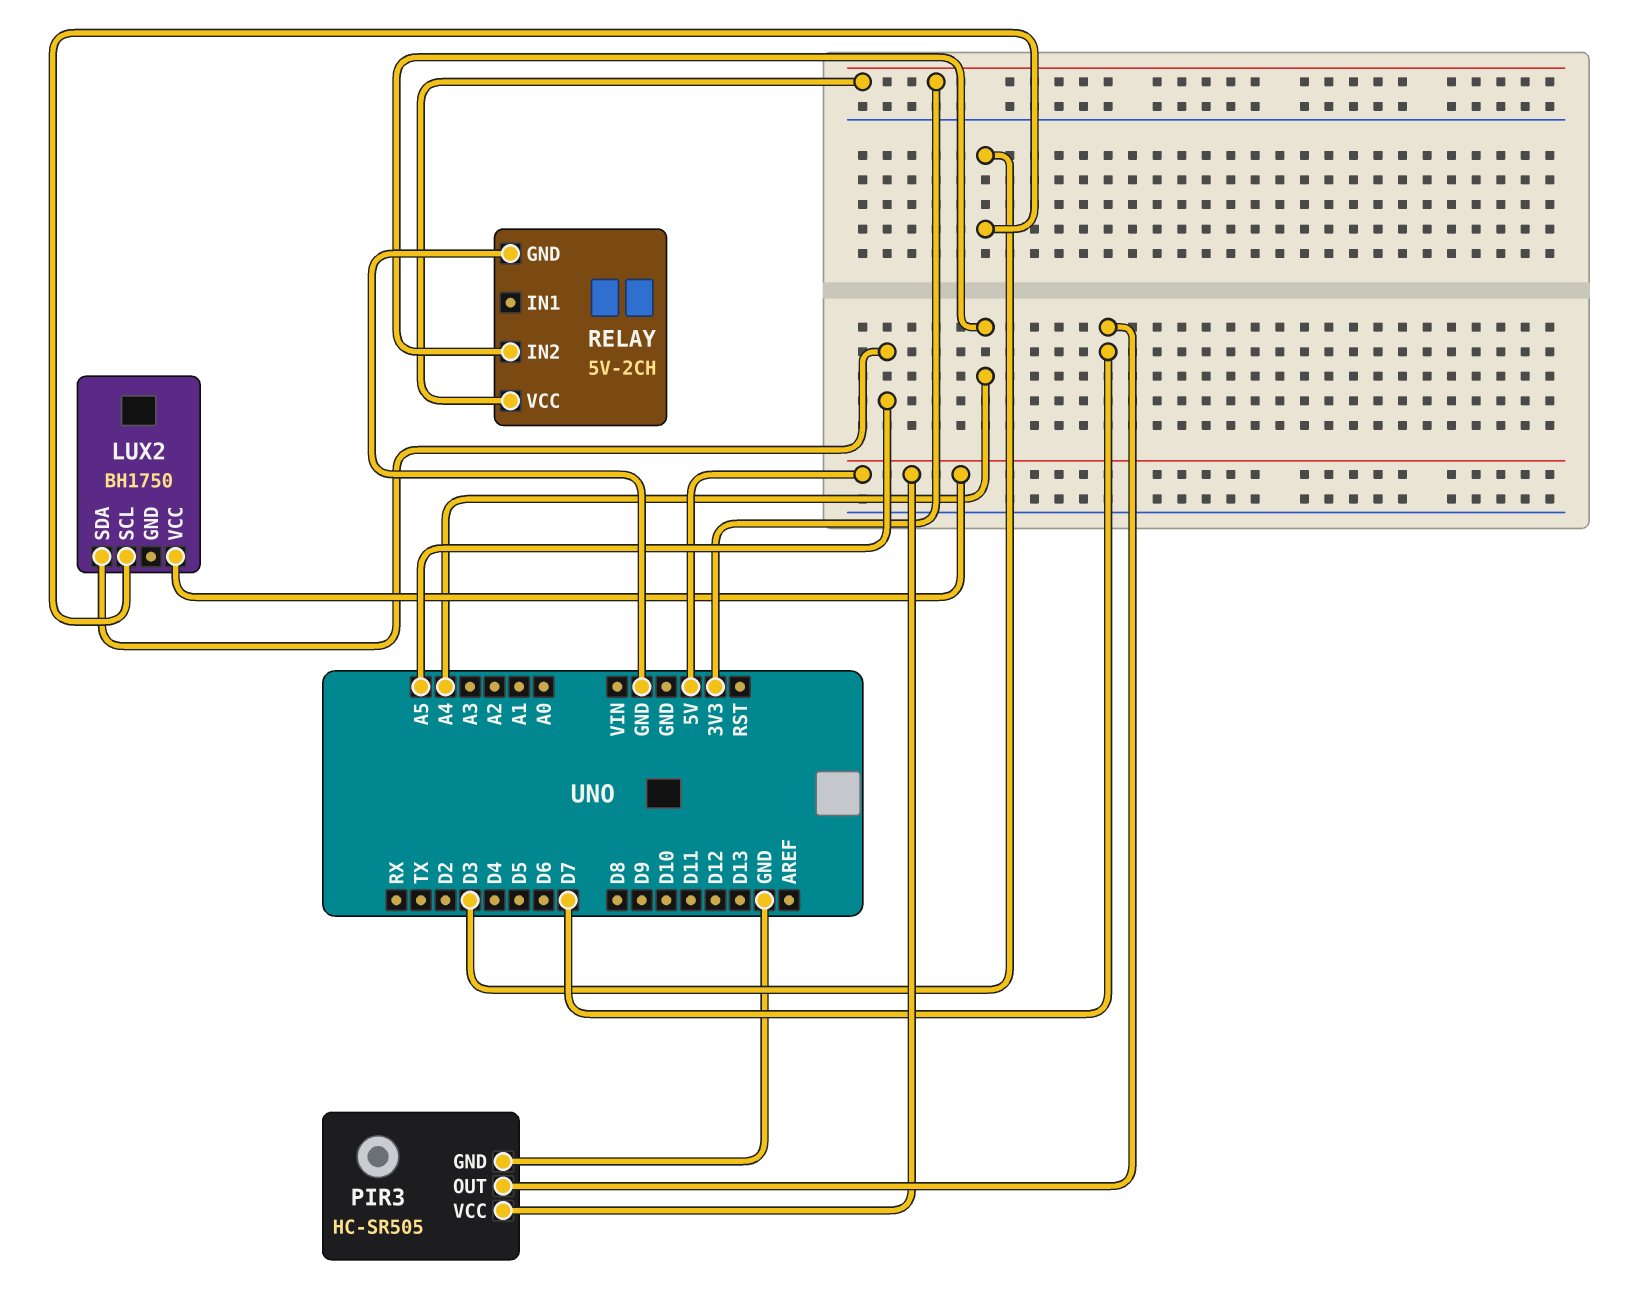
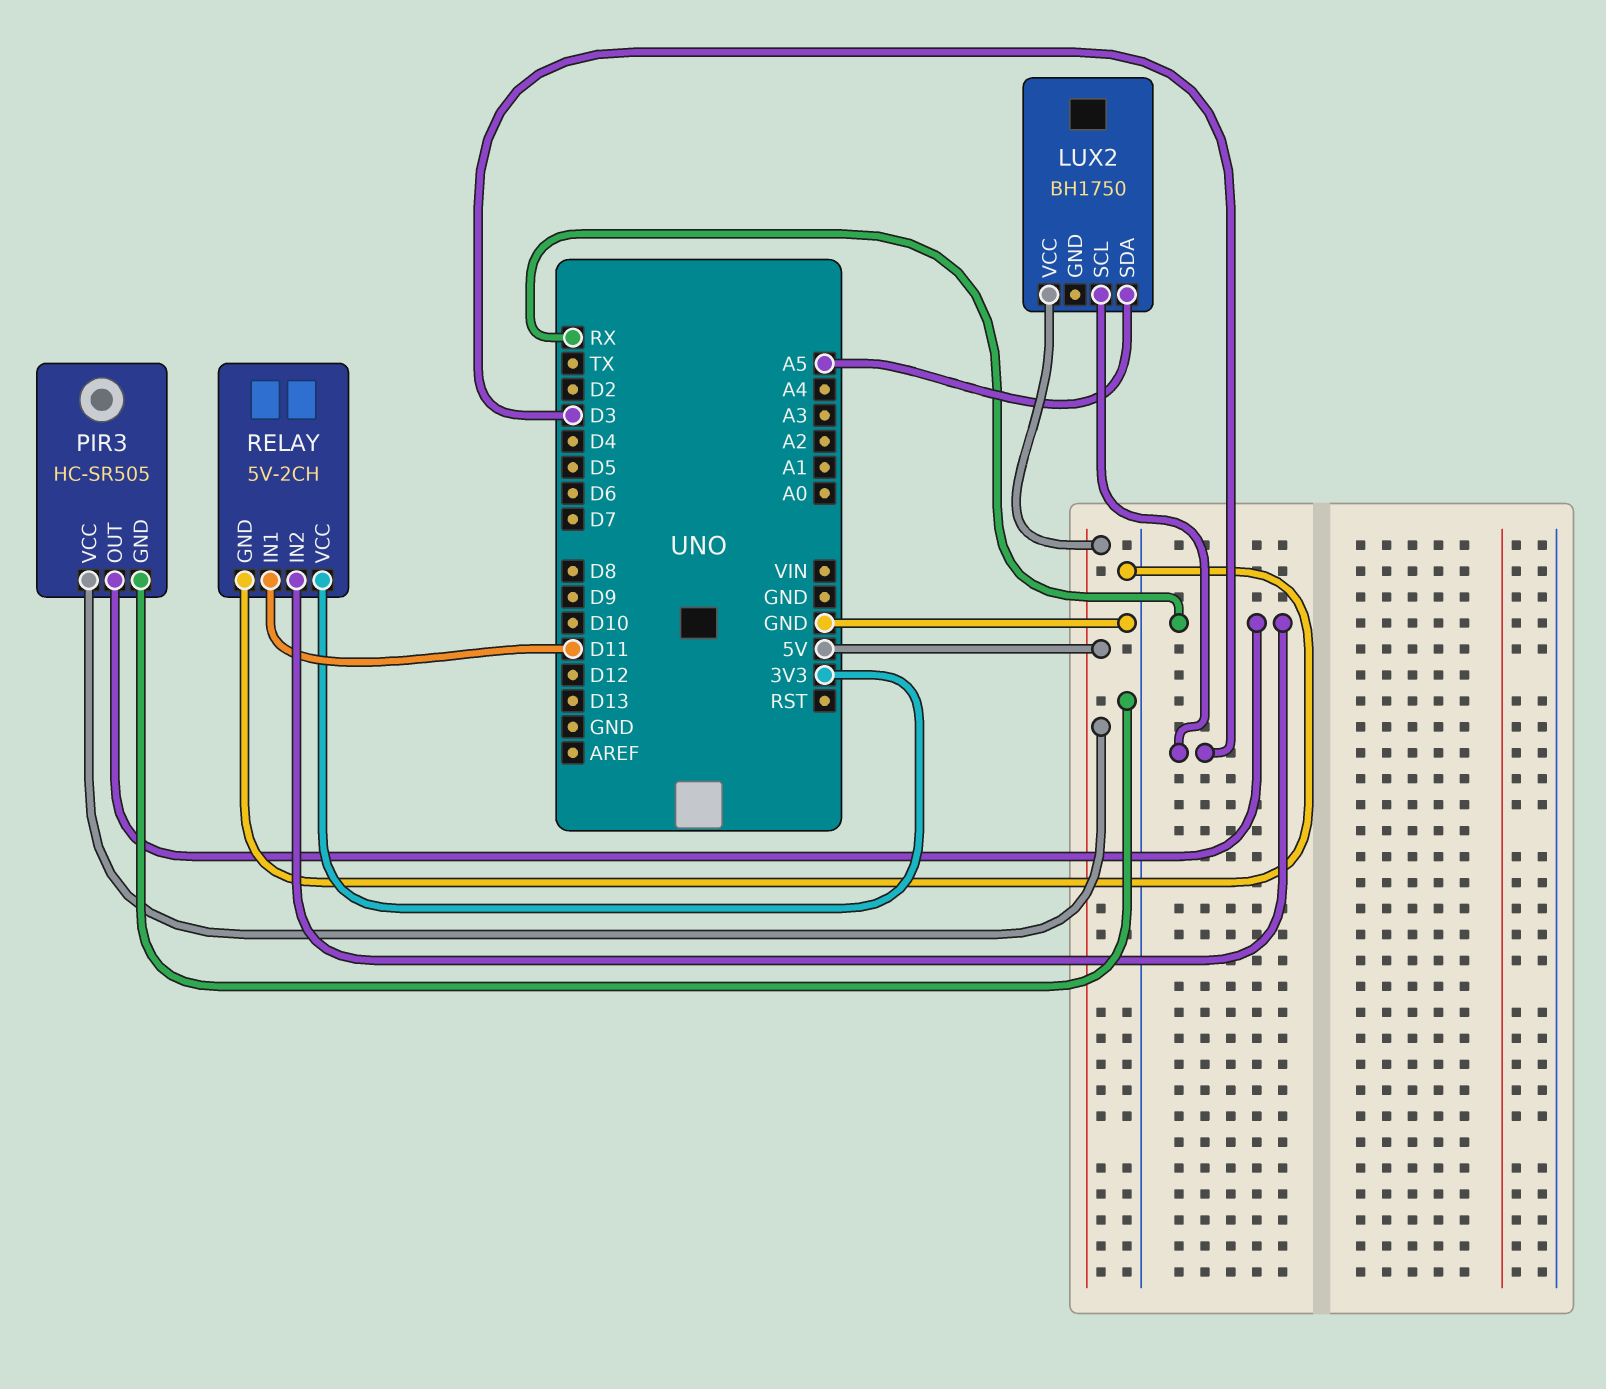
PIR3 pin OUT: D7 -> RX
RELAY pin IN1: none -> D11
RELAY pin IN2: A4 -> RX

